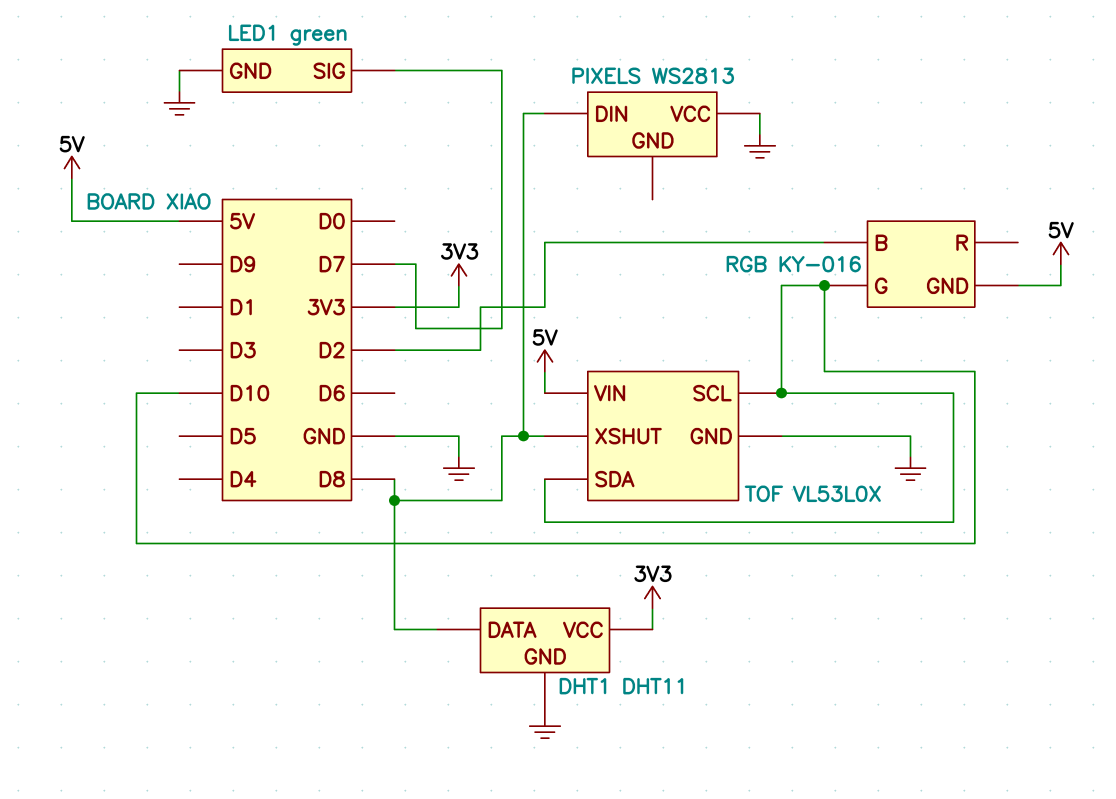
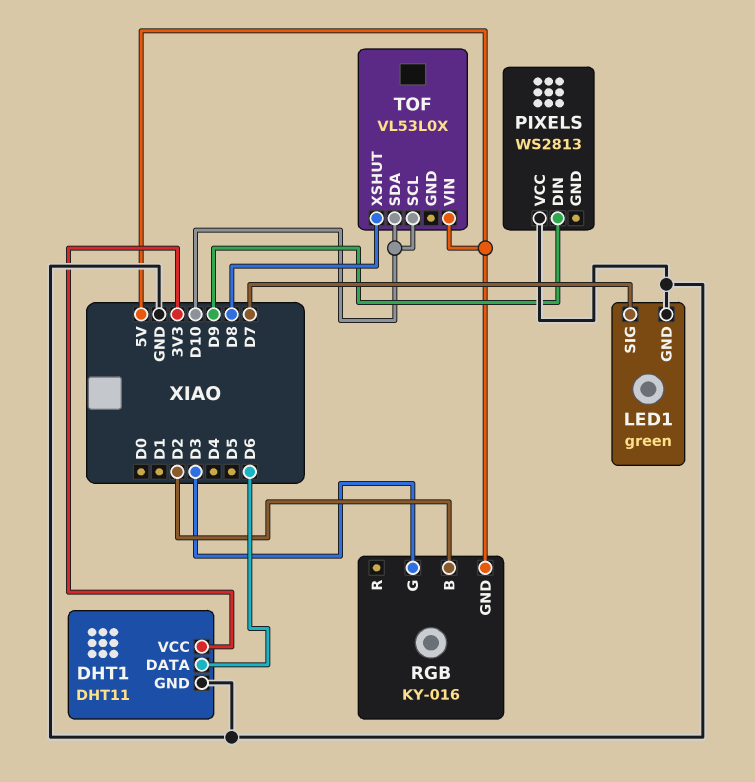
DHT1 pin DATA: D8 -> D6
PIXELS pin DIN: D8 -> D9
RGB pin G: D10 -> D3
TOF pin GND: GND -> none

